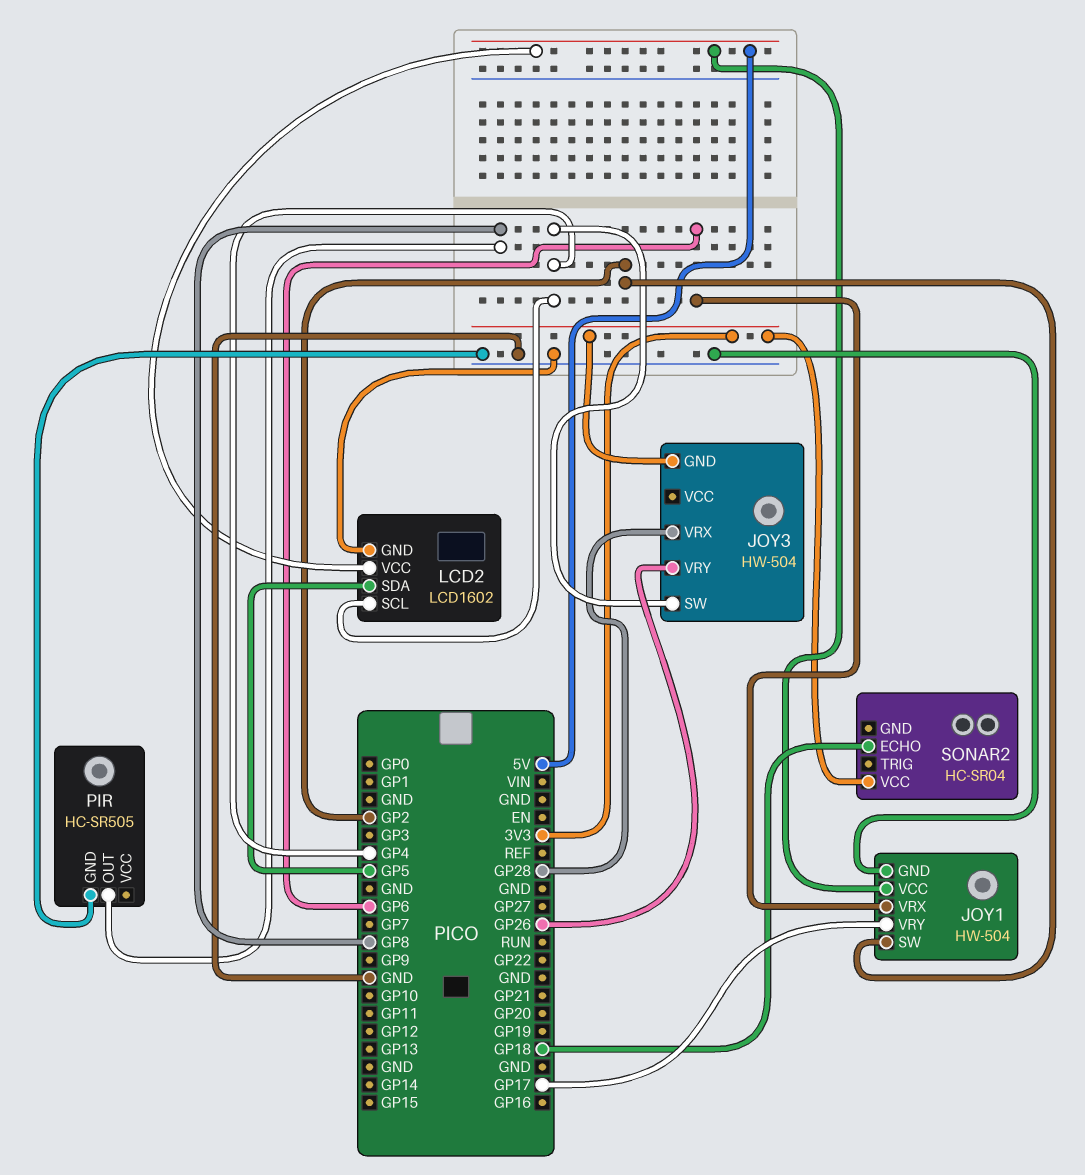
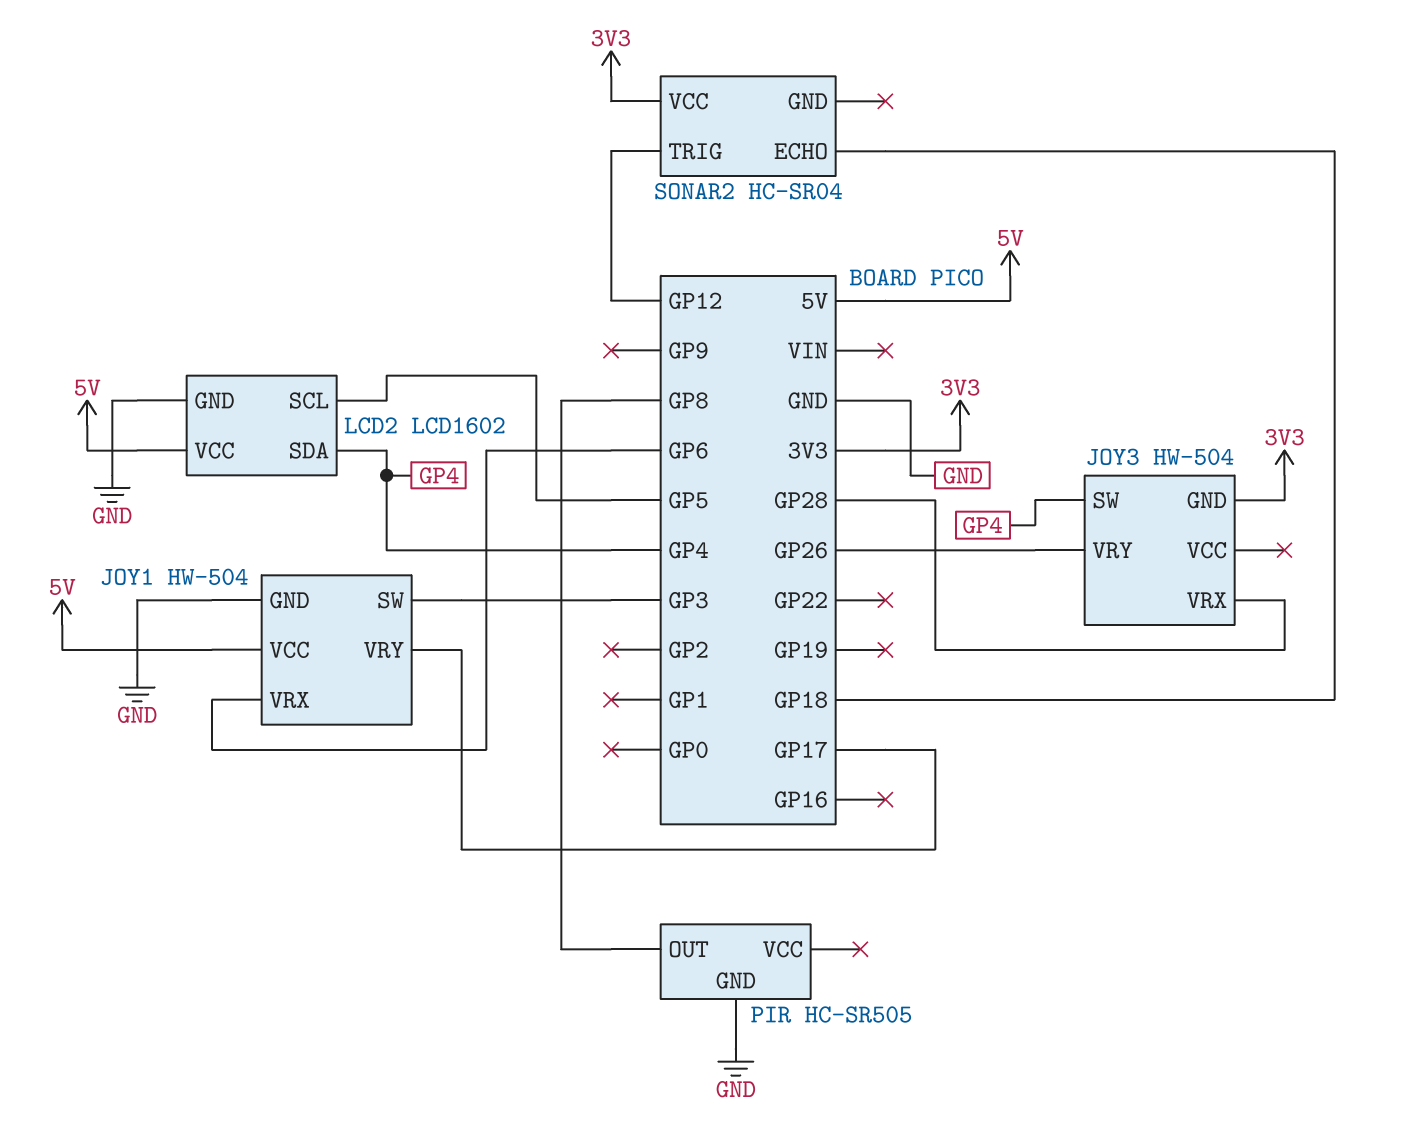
JOY1 pin SW: GP2 -> GP3
LCD2 pin SCL: GP4 -> GP5
LCD2 pin SDA: GP5 -> GP4
SONAR2 pin TRIG: none -> GP12

